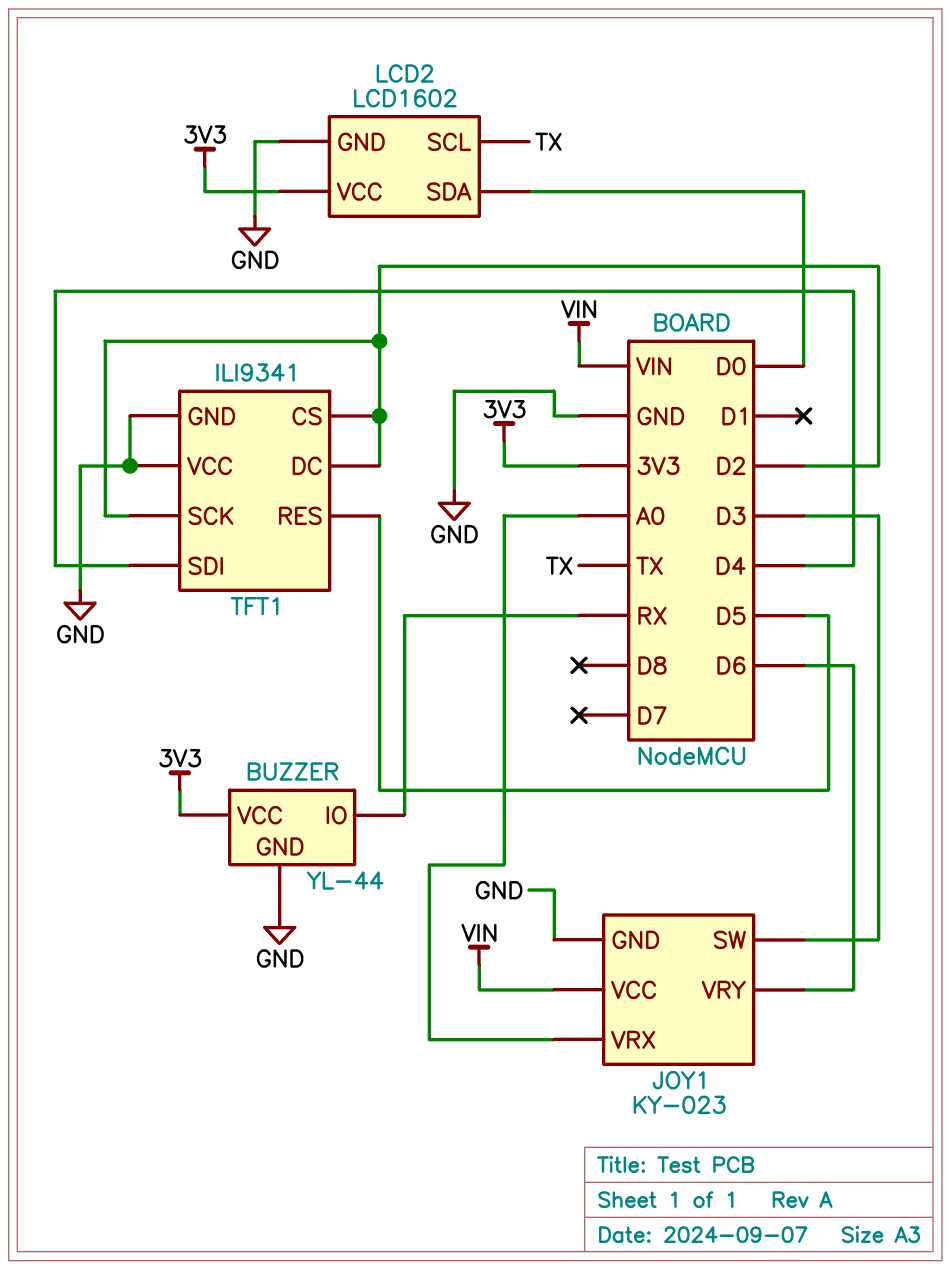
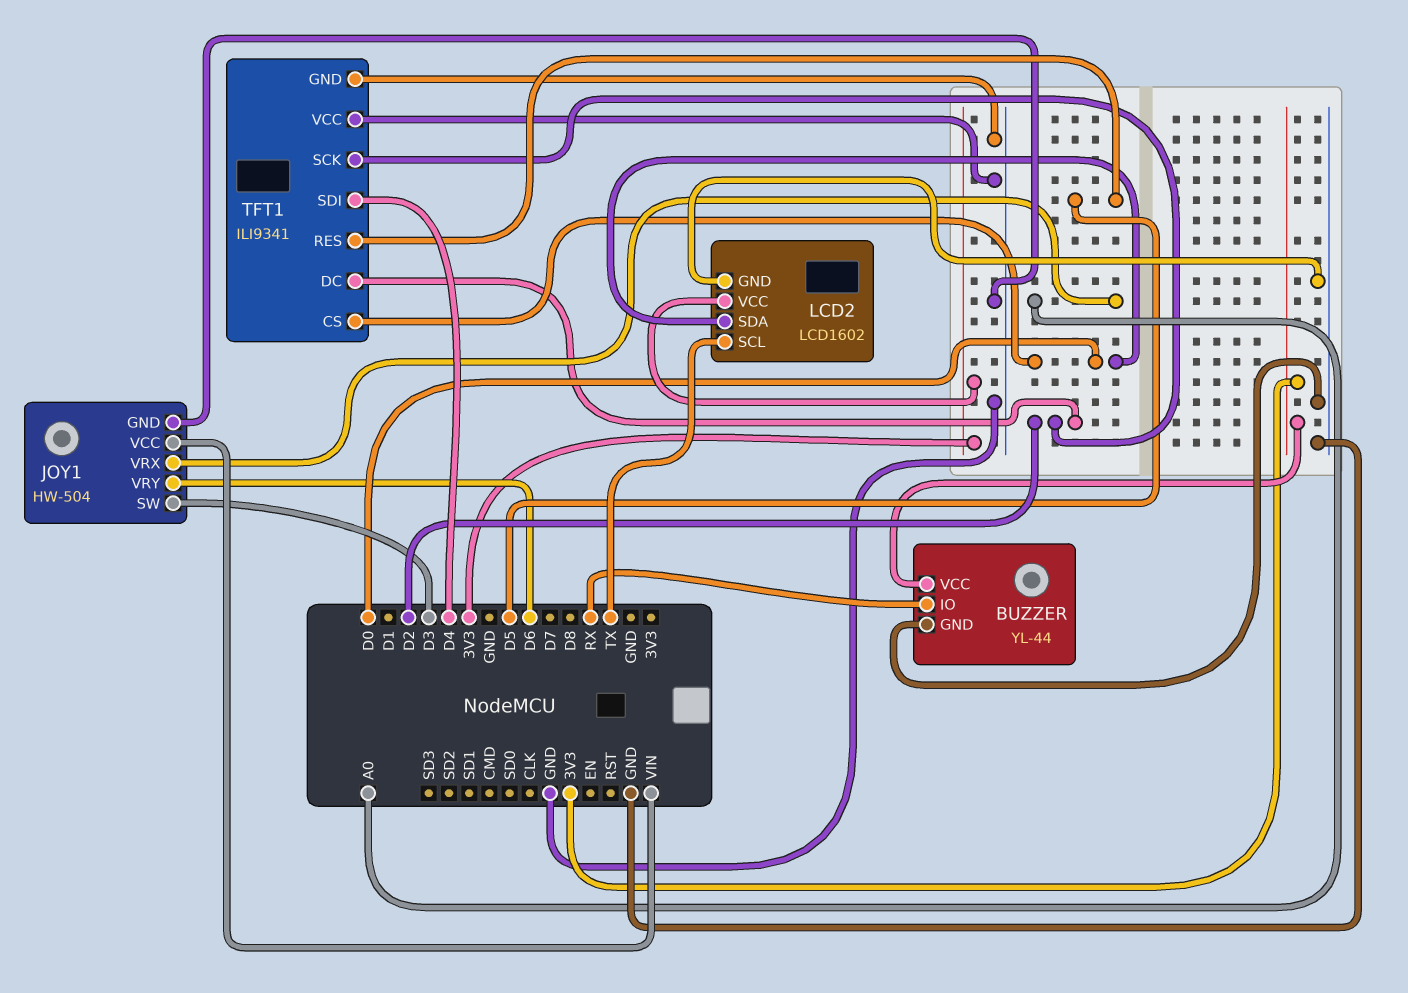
JOY1: KY-023 -> HW-504
TFT1 pin CS: D2 -> D0

